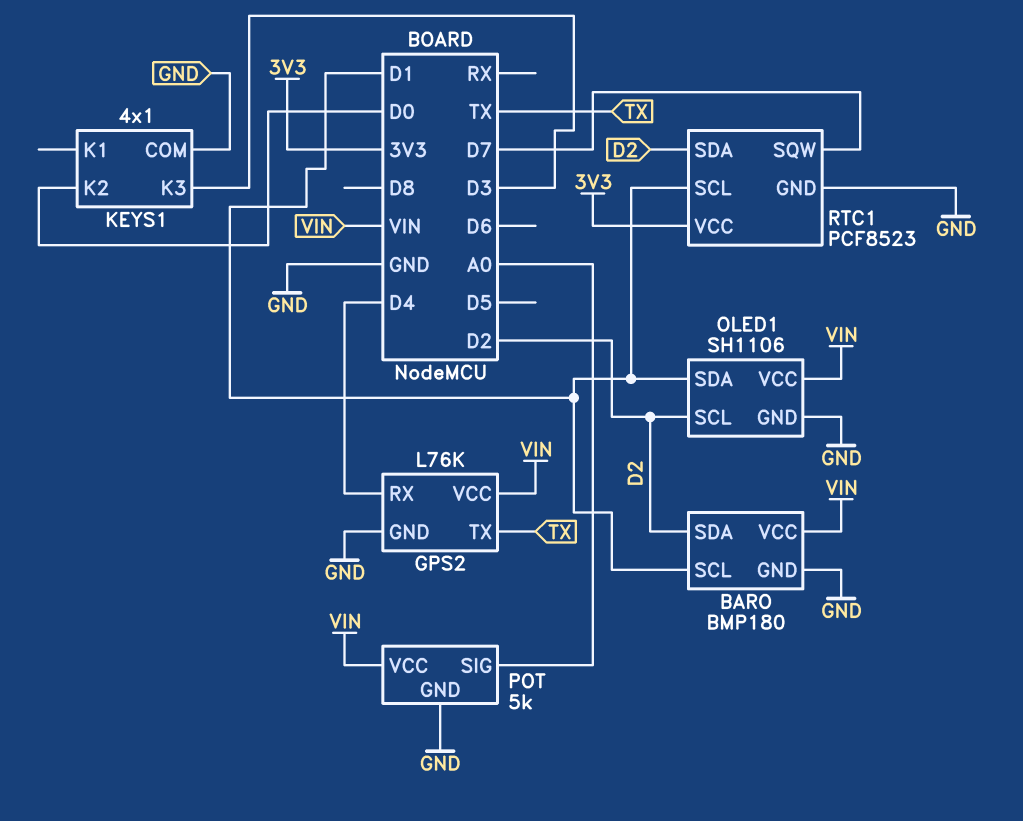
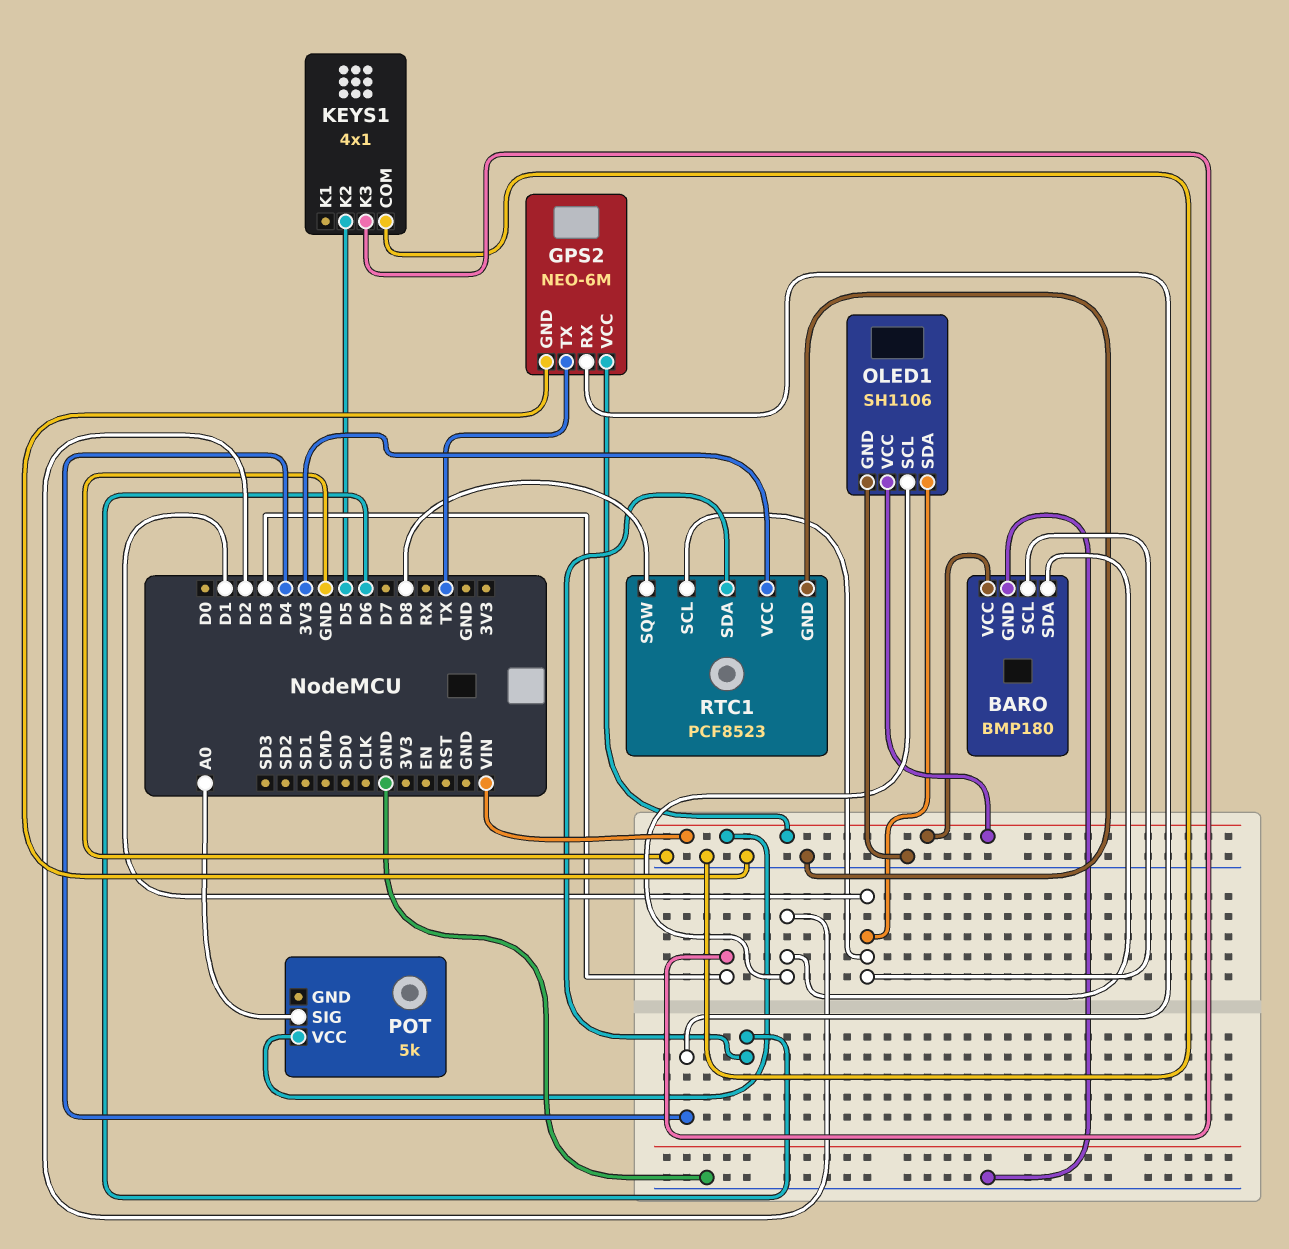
GPS2: L76K -> NEO-6M
KEYS1 pin K2: D0 -> D5
POT pin GND: GND -> none
RTC1 pin SDA: D2 -> D6
RTC1 pin SQW: D7 -> D8

